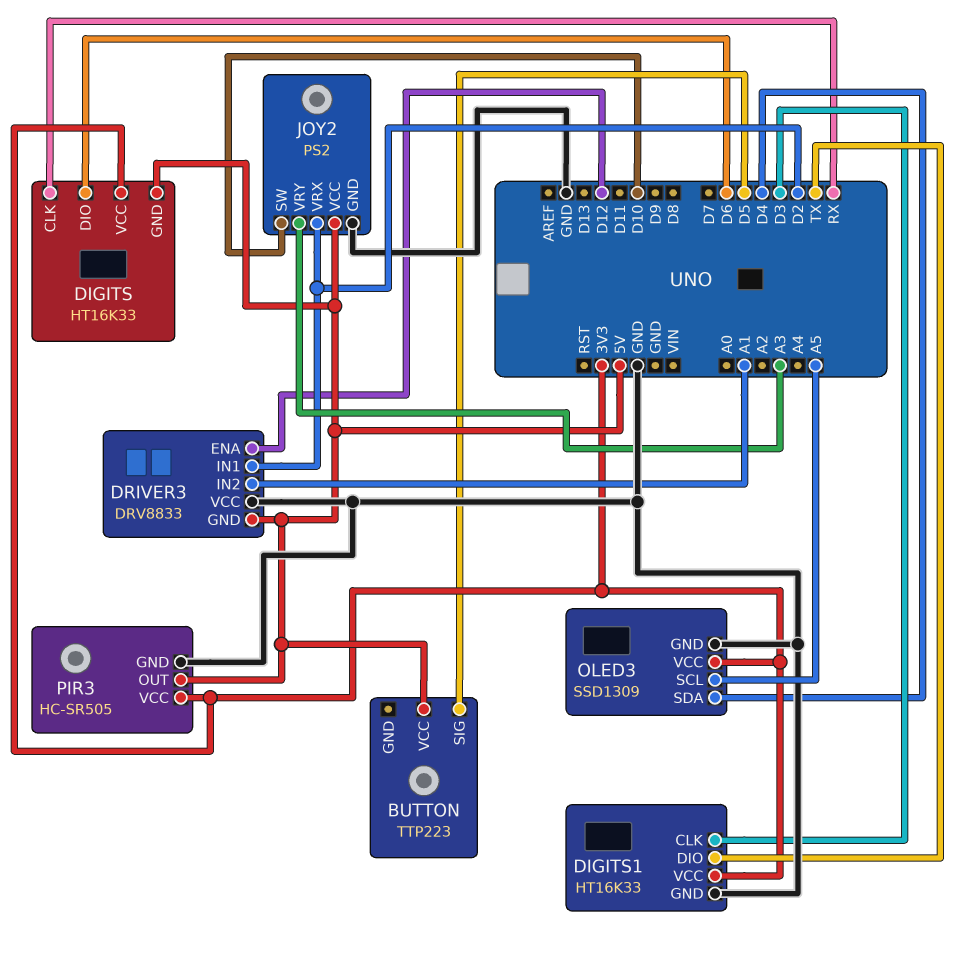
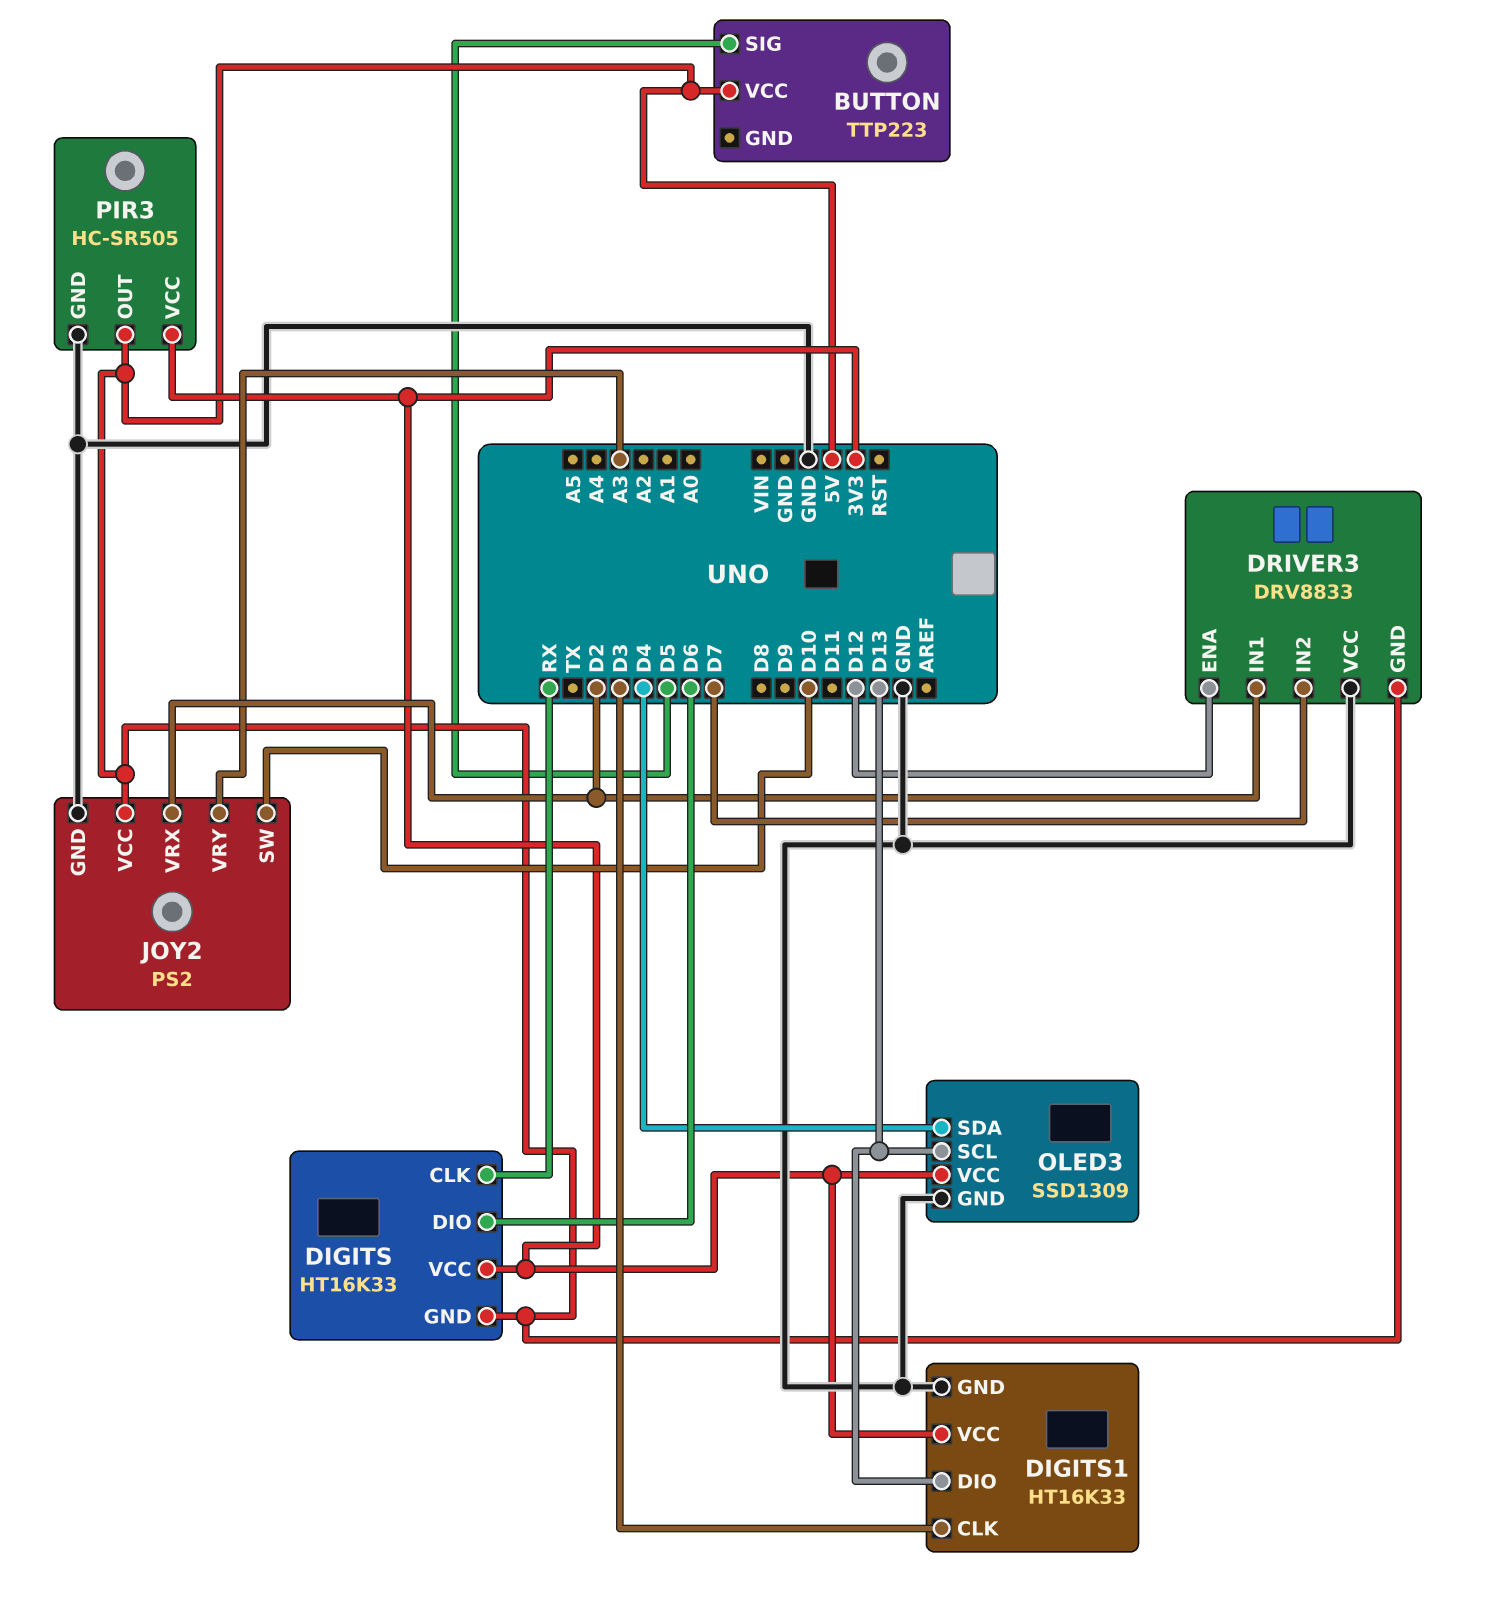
DIGITS1 pin DIO: TX -> D13
DRIVER3 pin IN2: A1 -> D7
OLED3 pin SCL: A5 -> D13

